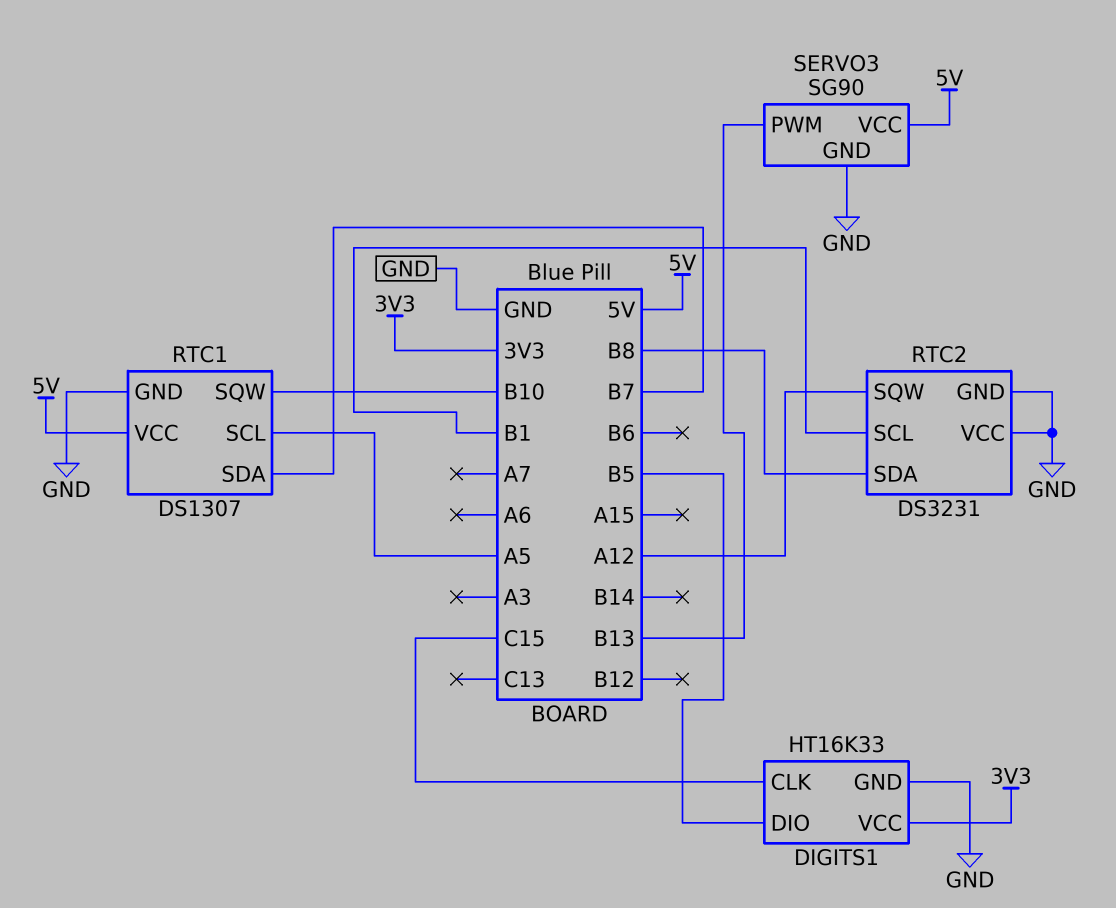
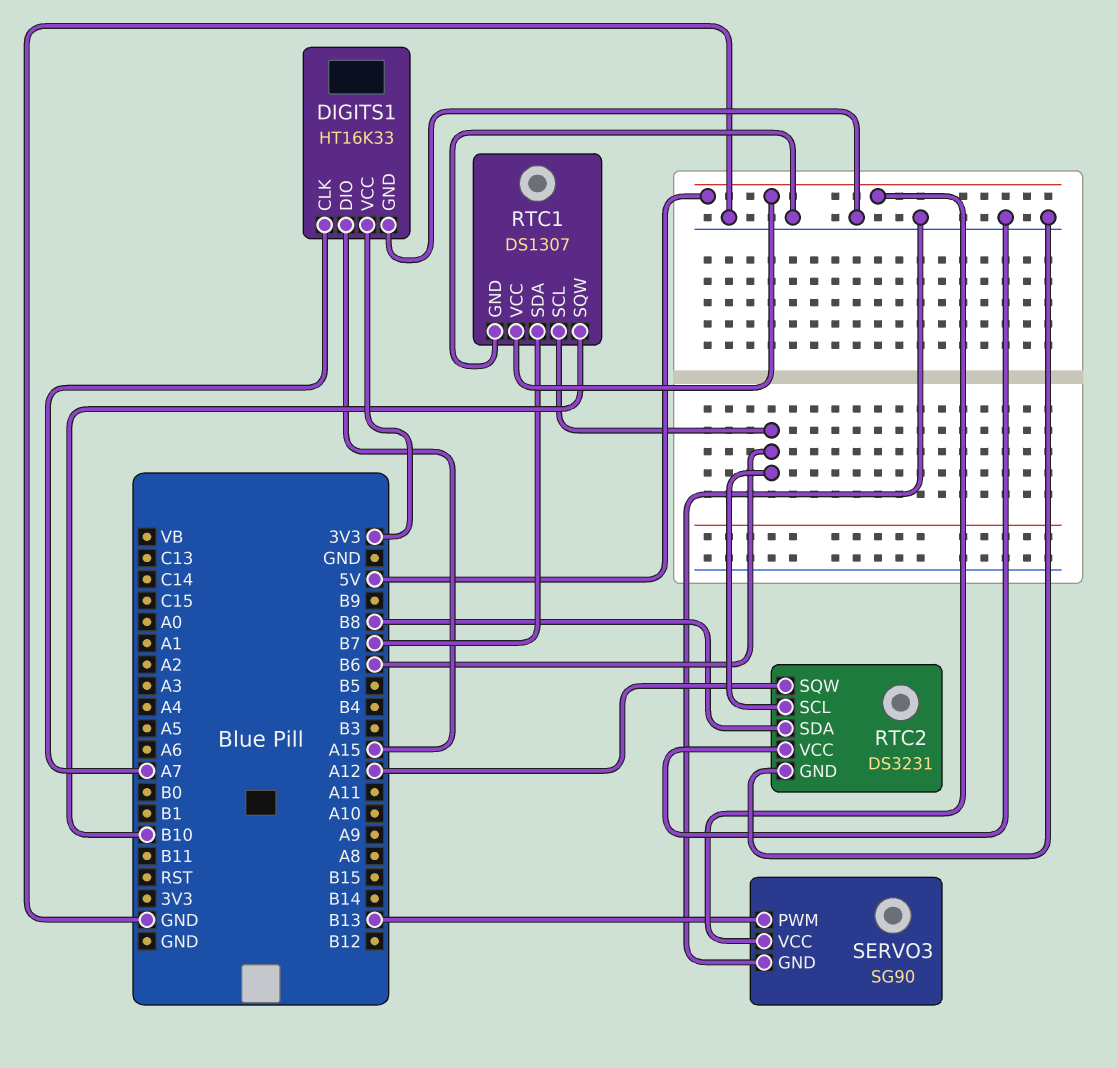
DIGITS1 pin CLK: C15 -> A7
DIGITS1 pin DIO: B5 -> A15
RTC1 pin SCL: A5 -> B6
RTC2 pin SCL: B1 -> B6

